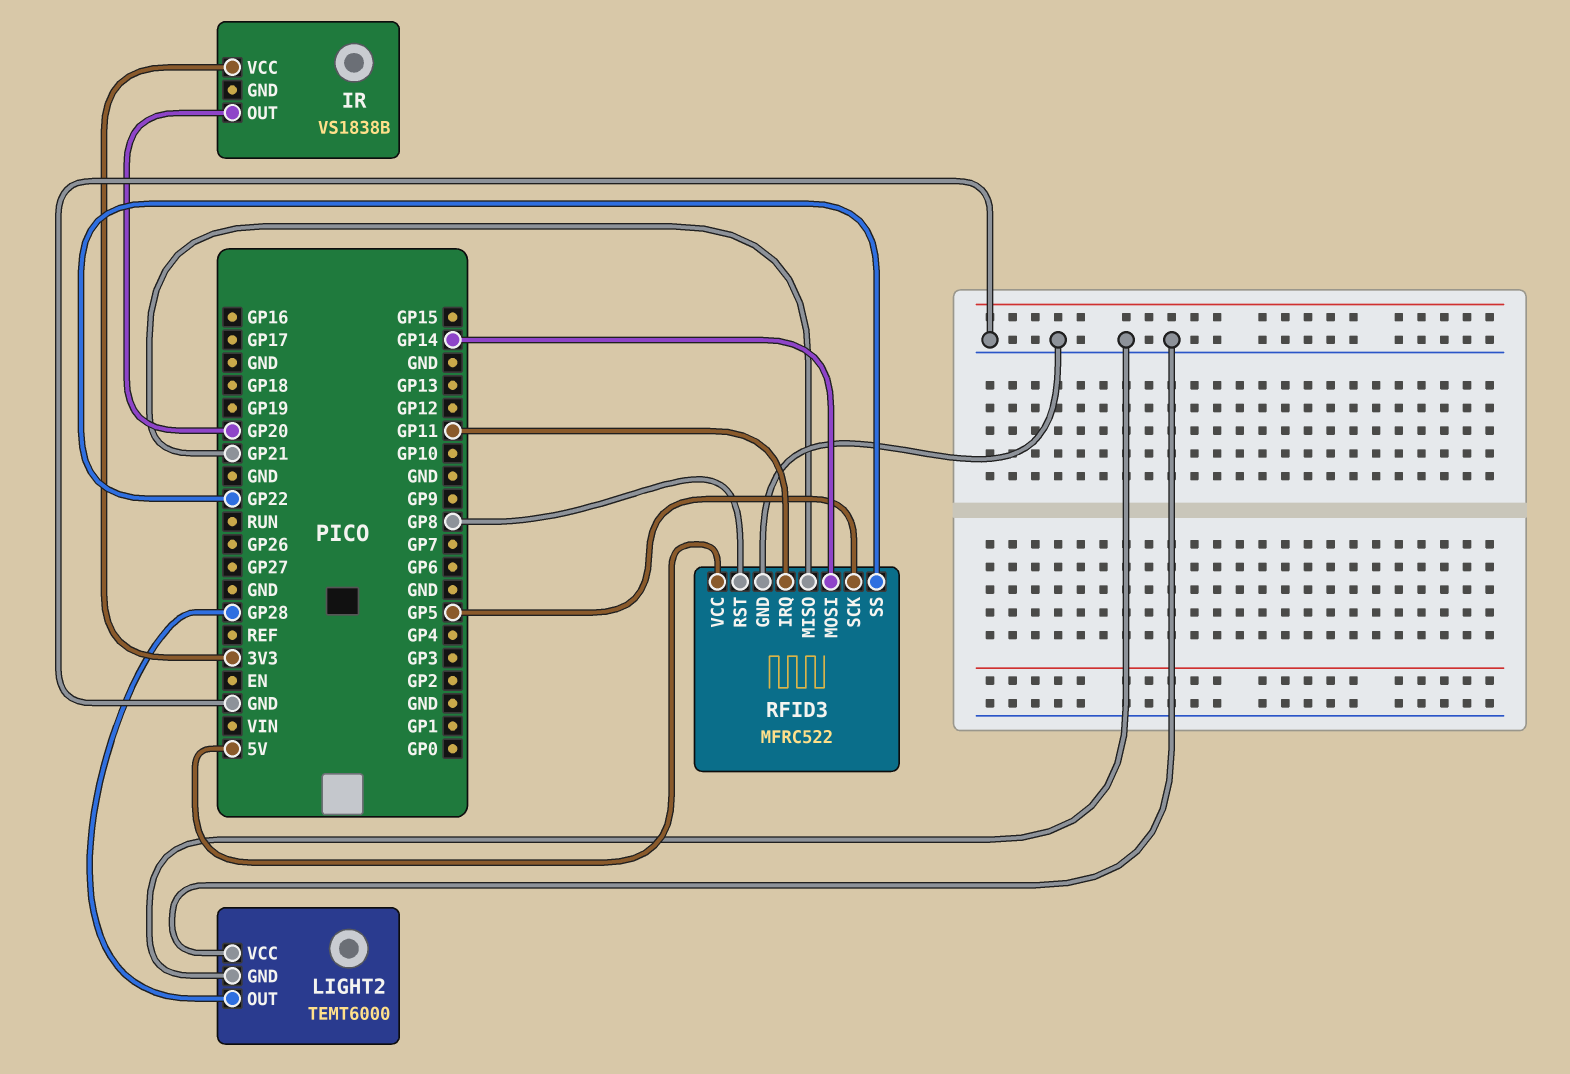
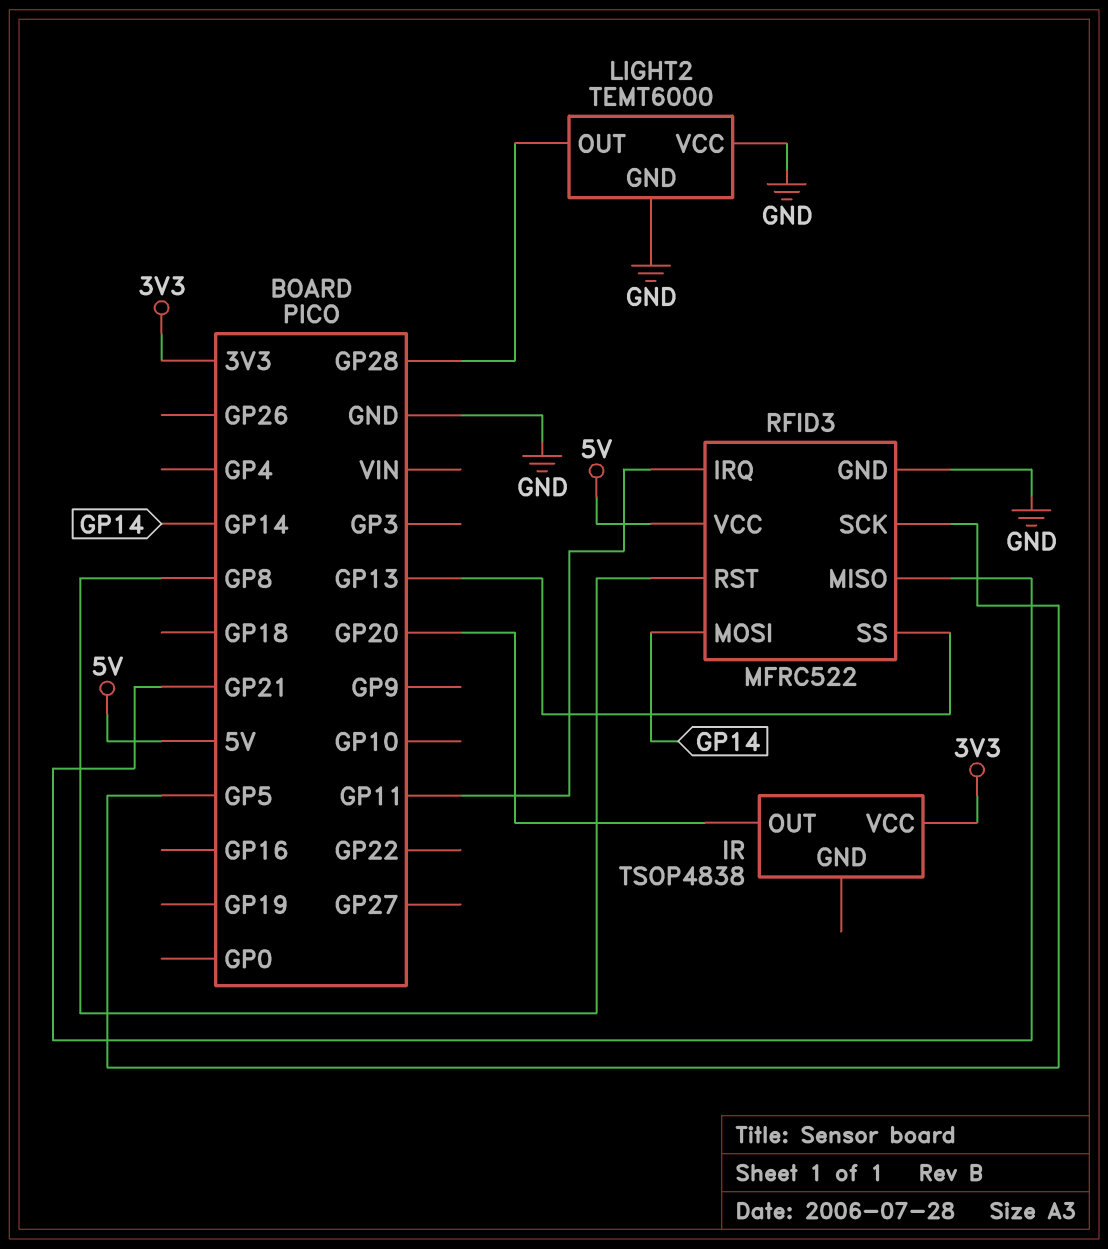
IR: VS1838B -> TSOP4838
RFID3 pin SS: GP22 -> GP13

